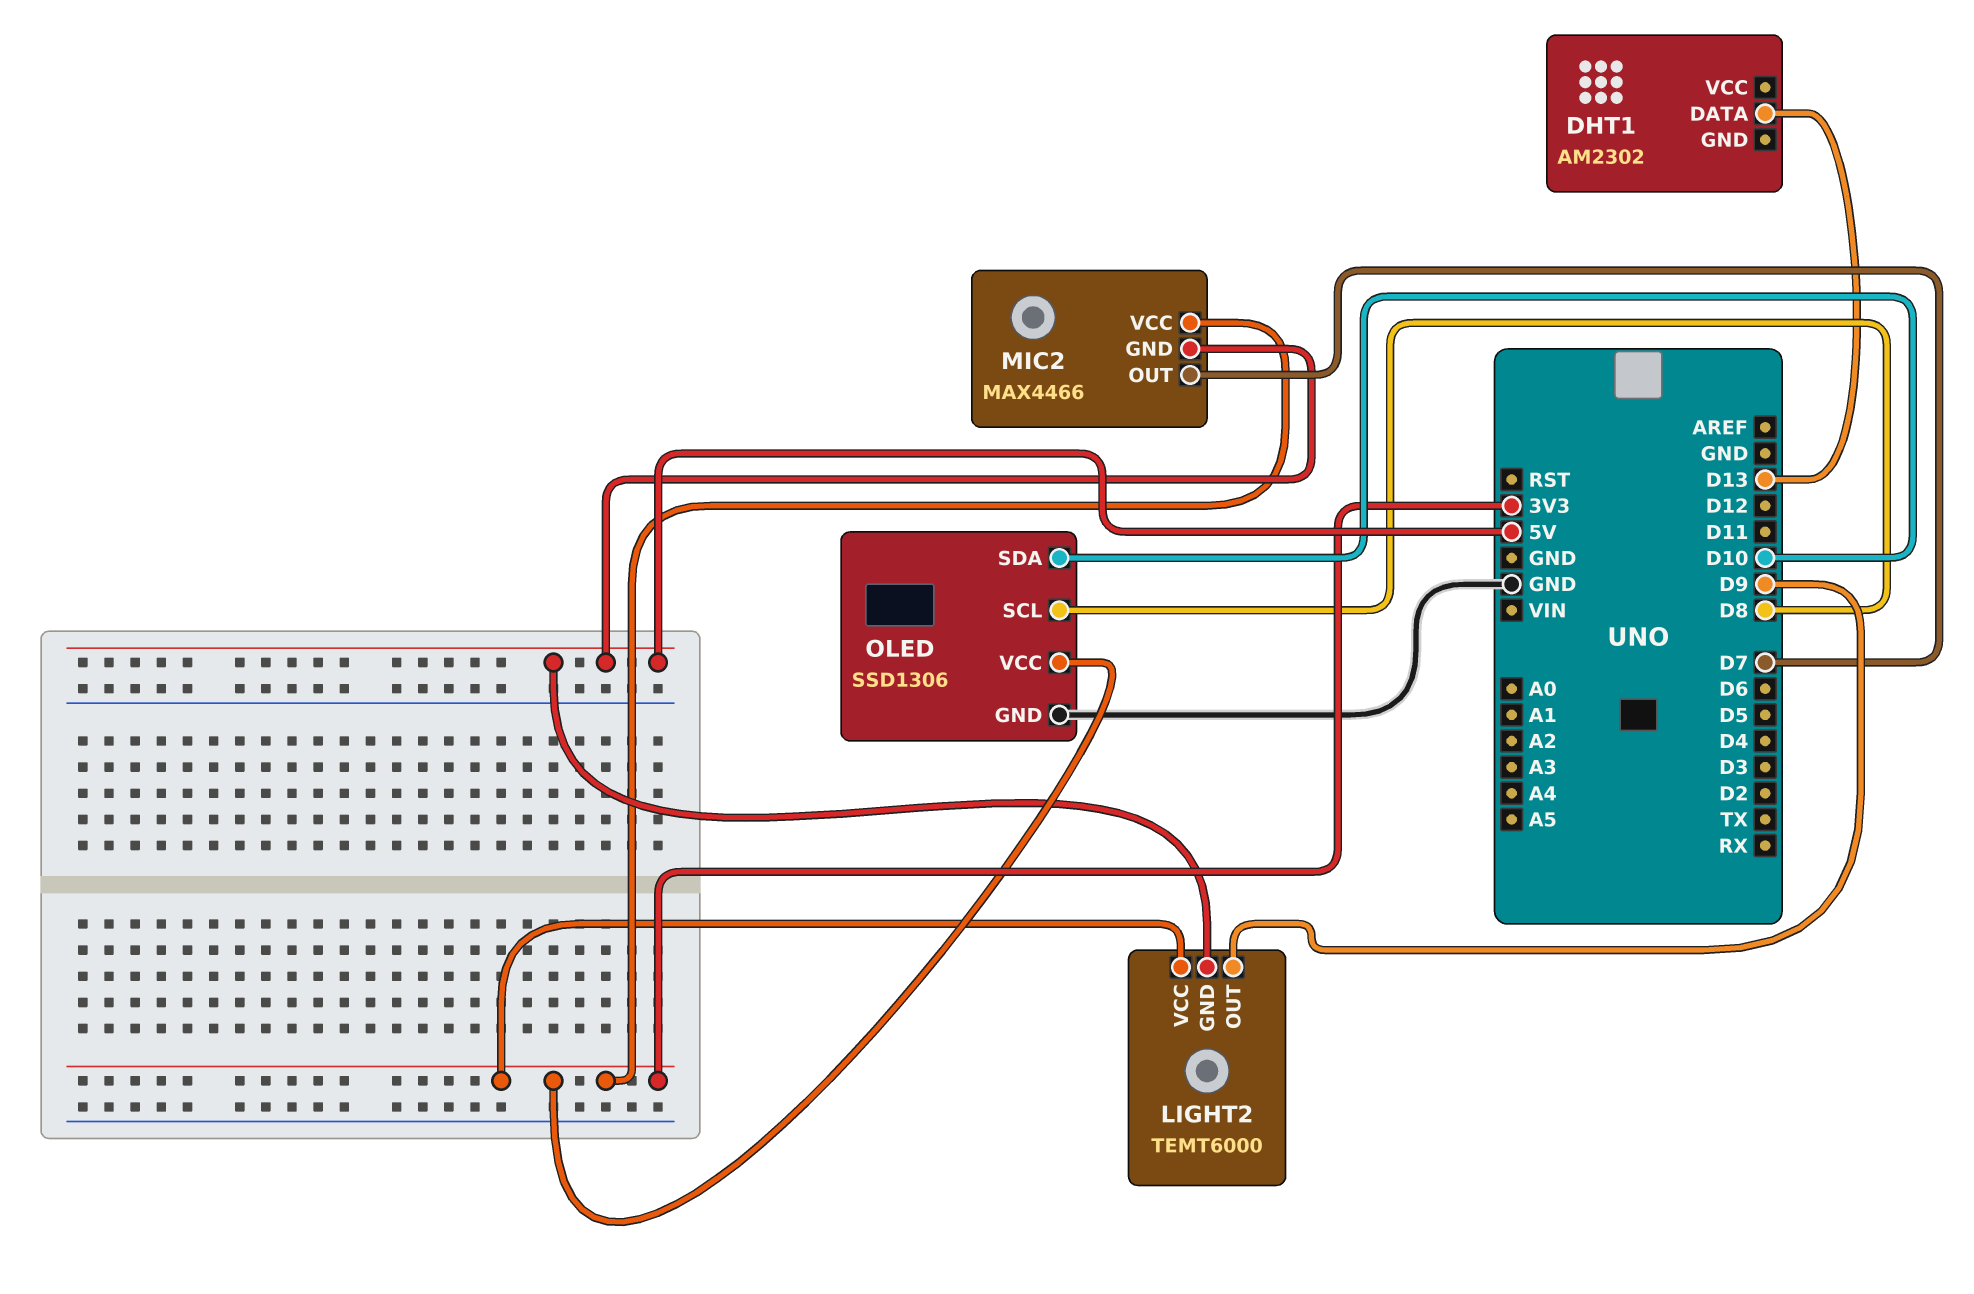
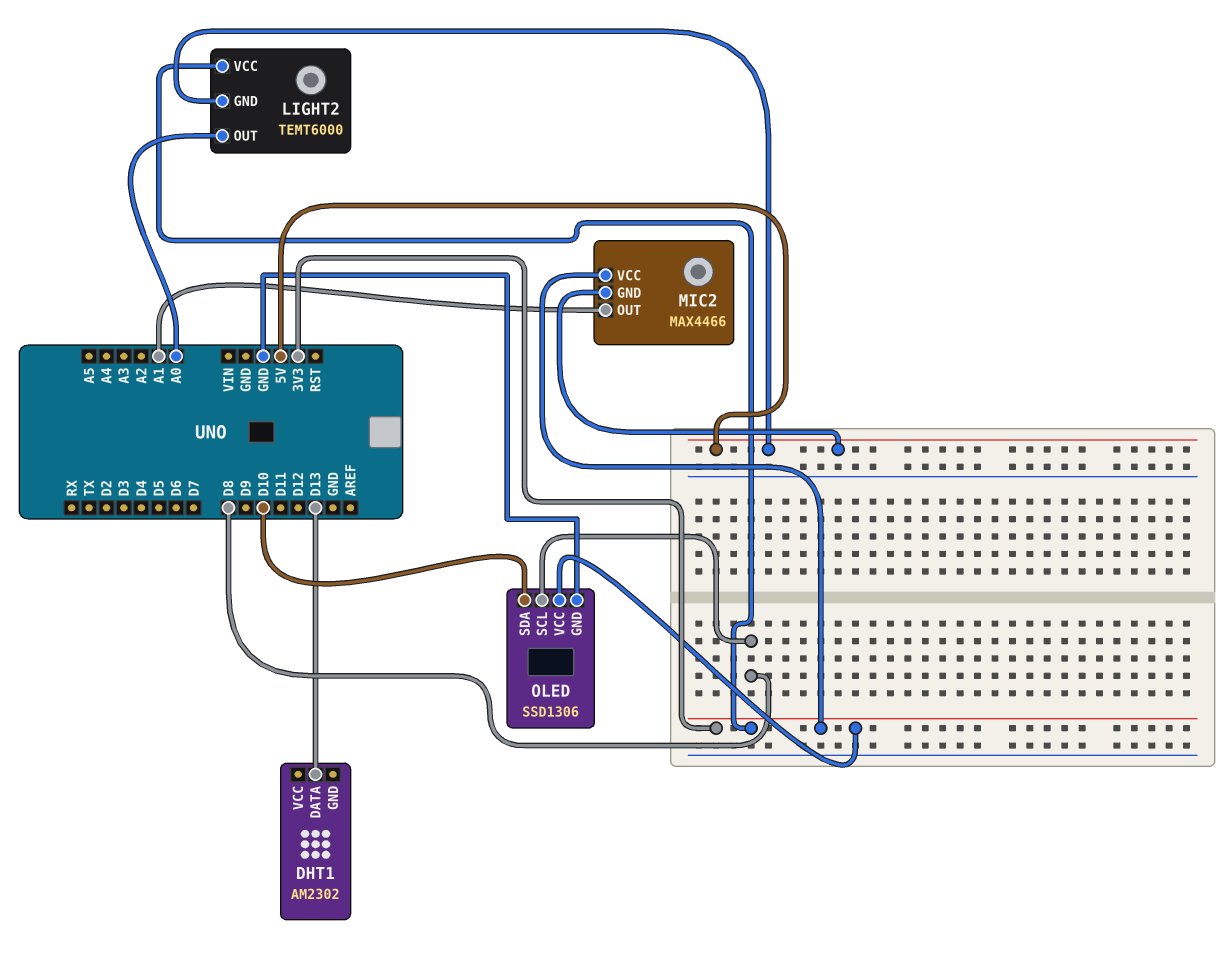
LIGHT2 pin OUT: D9 -> A0
MIC2 pin OUT: D7 -> A1

